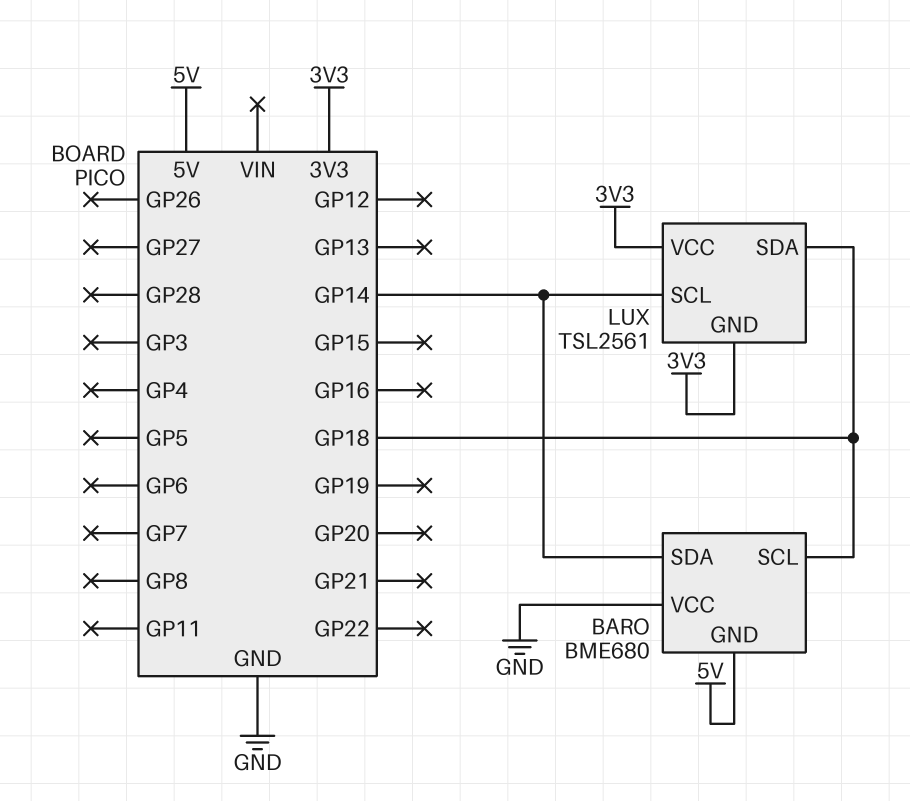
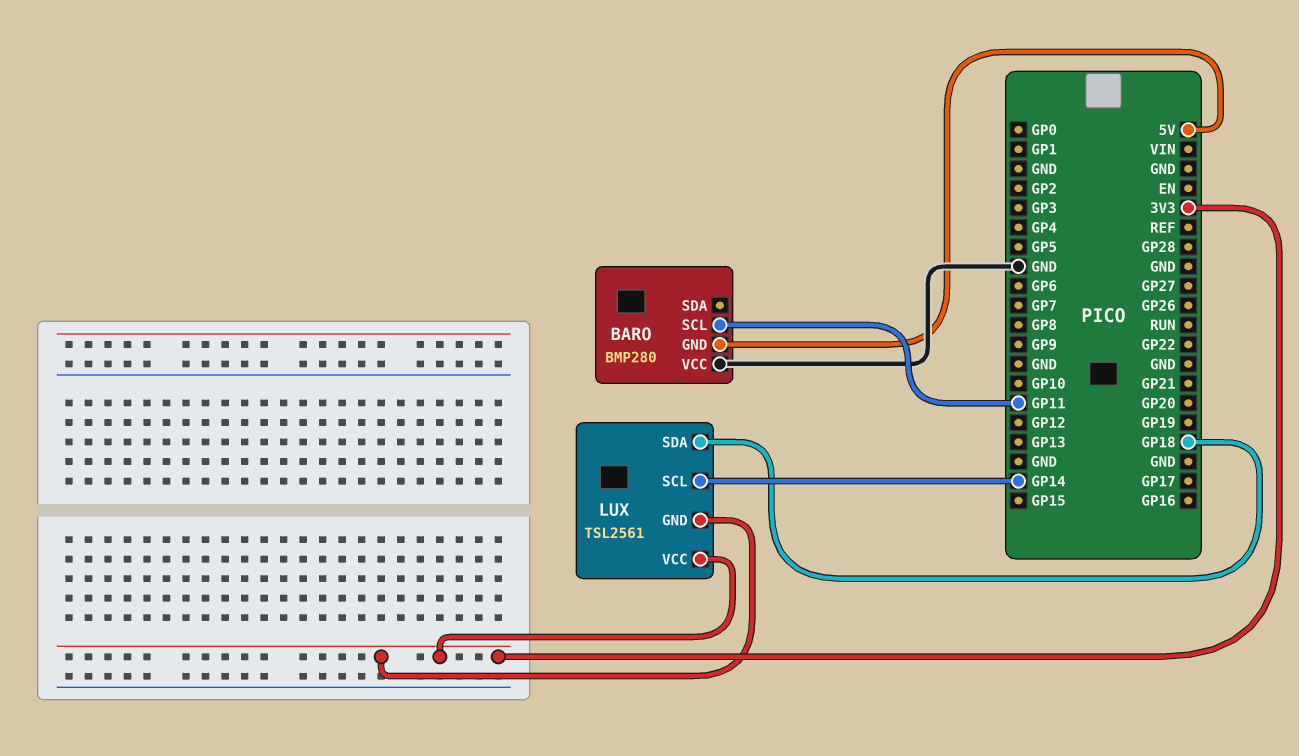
BARO: BME680 -> BMP280
BARO pin SCL: GP18 -> GP11
BARO pin SDA: GP14 -> none

